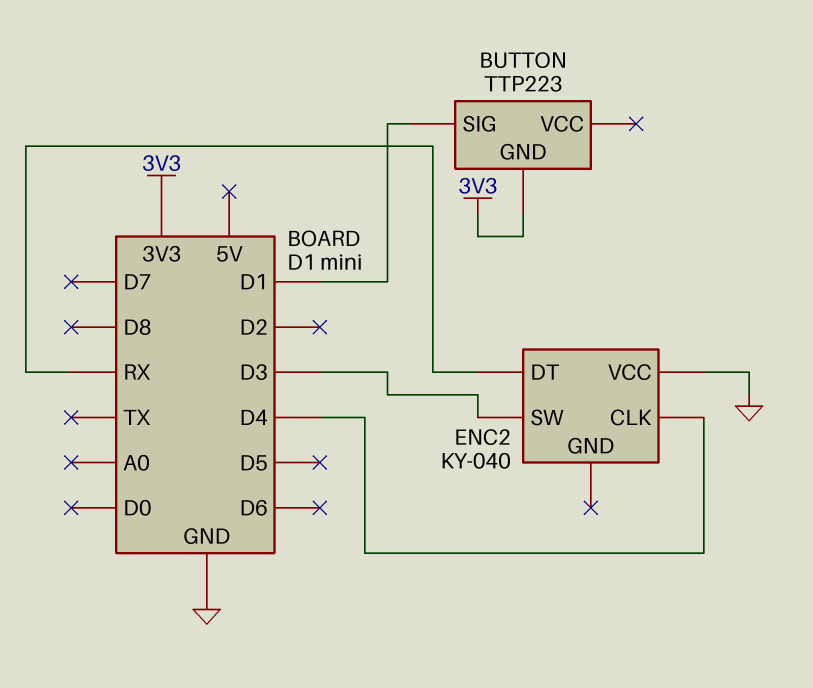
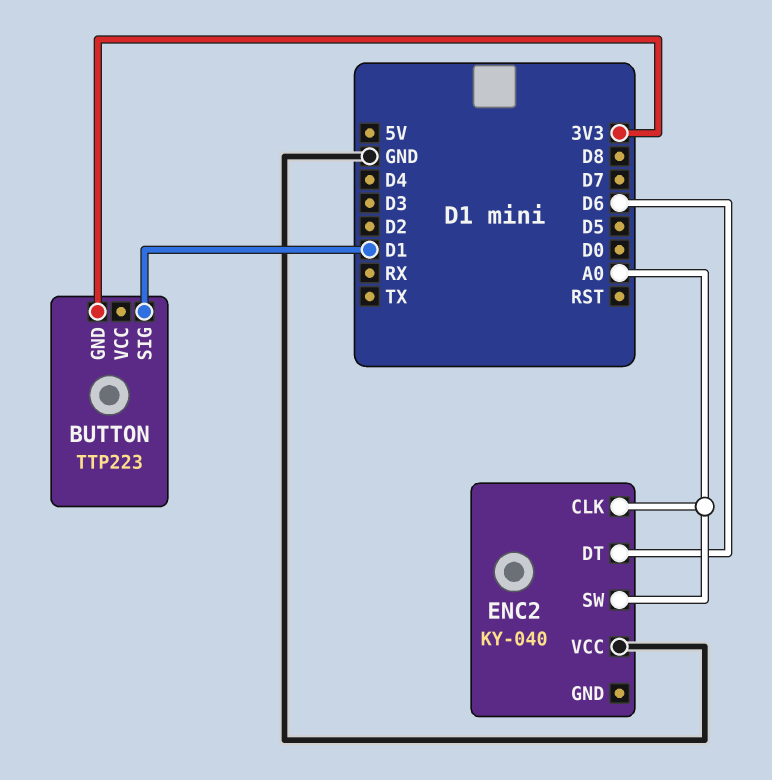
ENC2 pin CLK: D4 -> A0
ENC2 pin DT: RX -> D6
ENC2 pin SW: D3 -> A0

